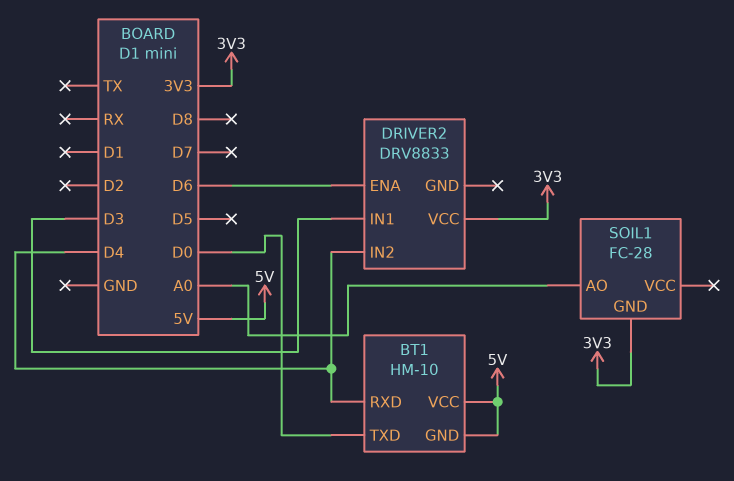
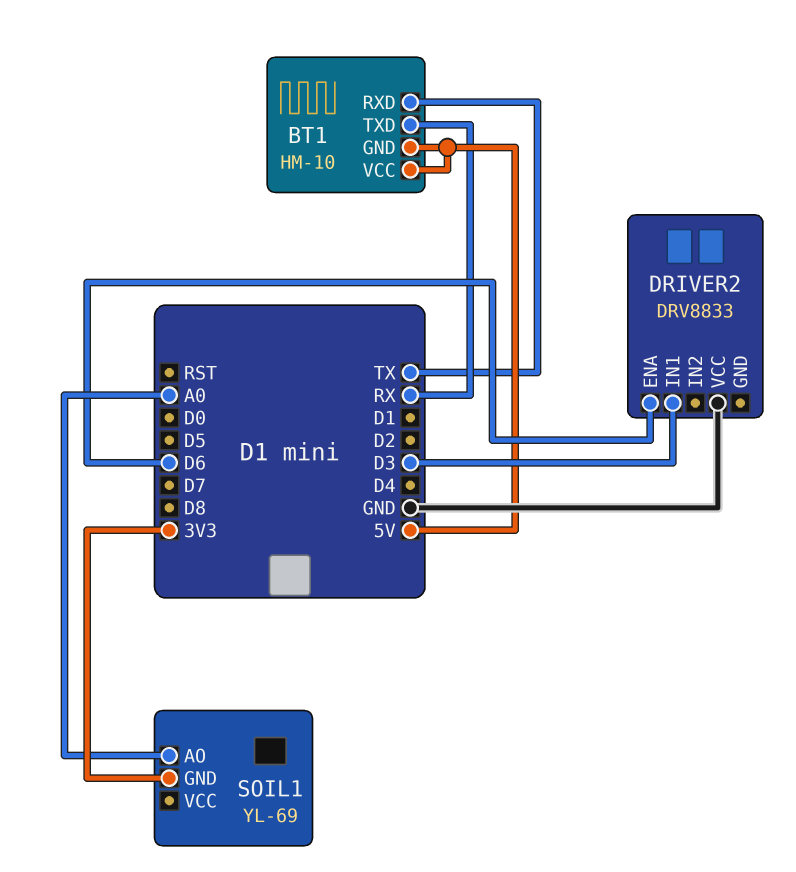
BT1 pin RXD: D4 -> TX
BT1 pin TXD: D0 -> RX
DRIVER2 pin IN2: D4 -> none
DRIVER2 pin VCC: 3V3 -> GND
SOIL1: FC-28 -> YL-69

